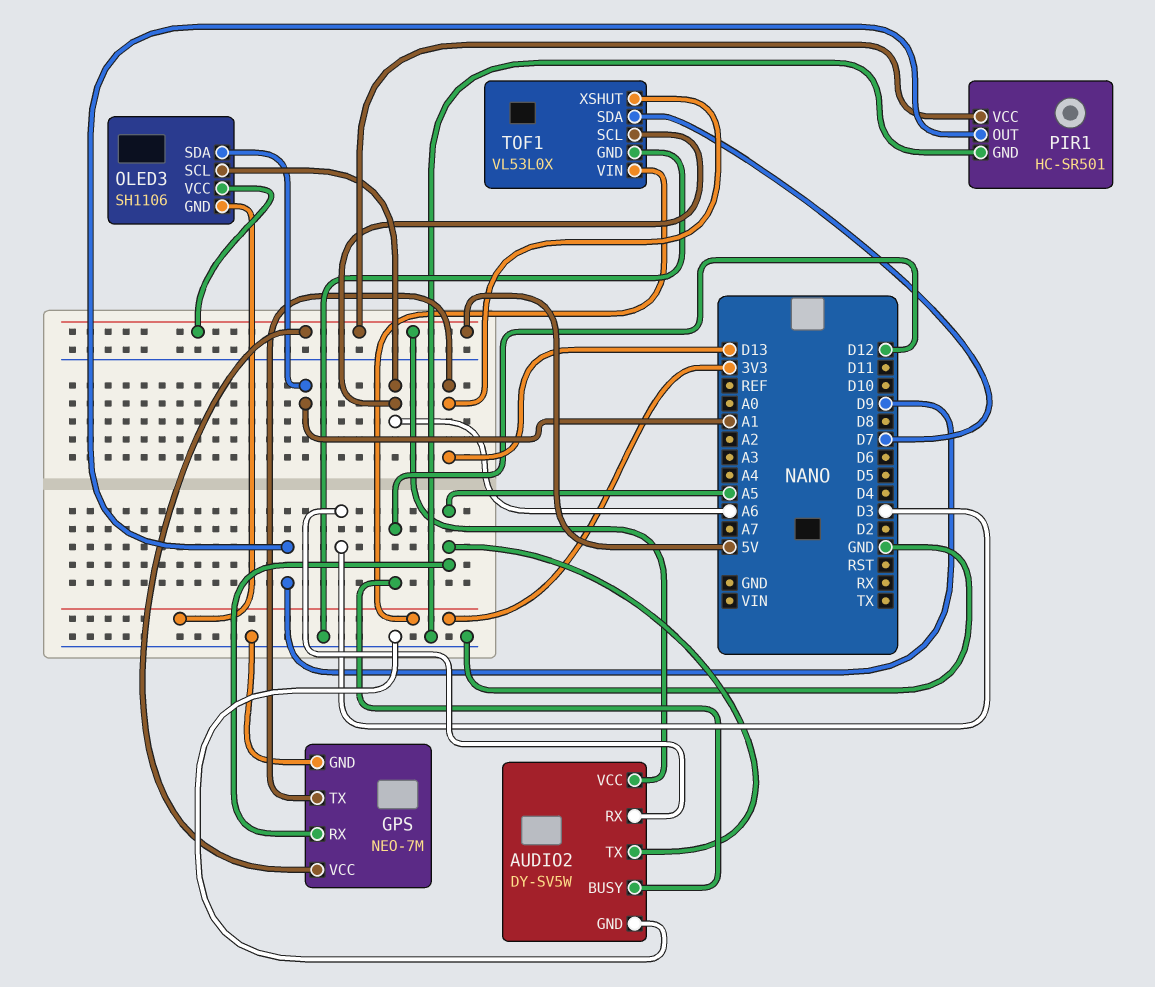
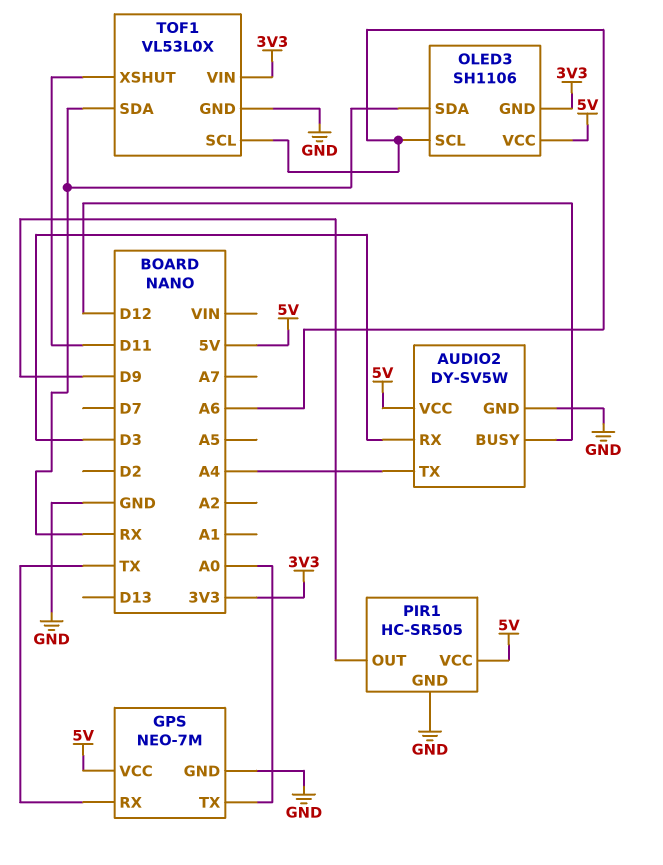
AUDIO2 pin TX: A5 -> A4
GPS pin RX: A5 -> TX
GPS pin TX: D13 -> A0
OLED3 pin SDA: A1 -> RX
PIR1: HC-SR501 -> HC-SR505
TOF1 pin SDA: D7 -> RX
TOF1 pin XSHUT: D13 -> D11

